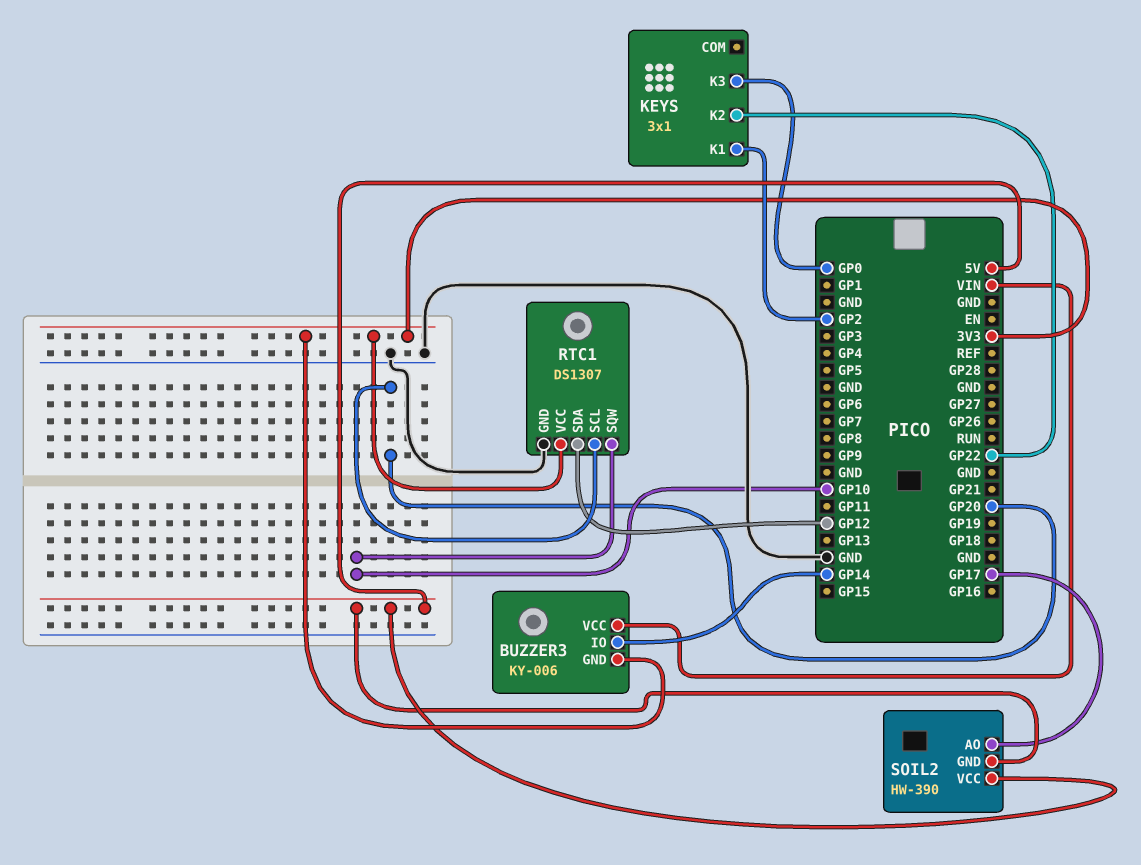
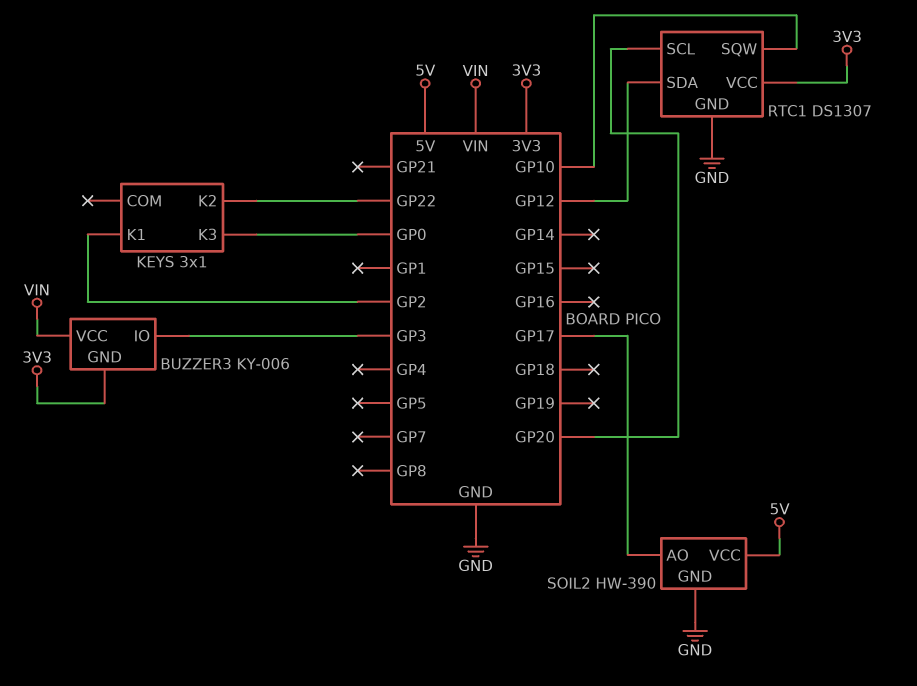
BUZZER3 pin IO: GP14 -> GP3
SOIL2 pin GND: 5V -> GND

